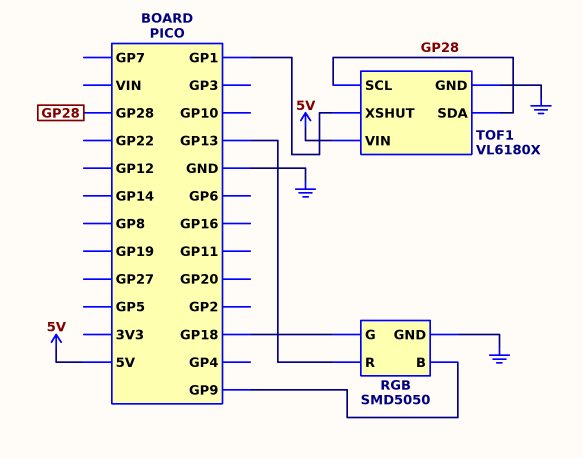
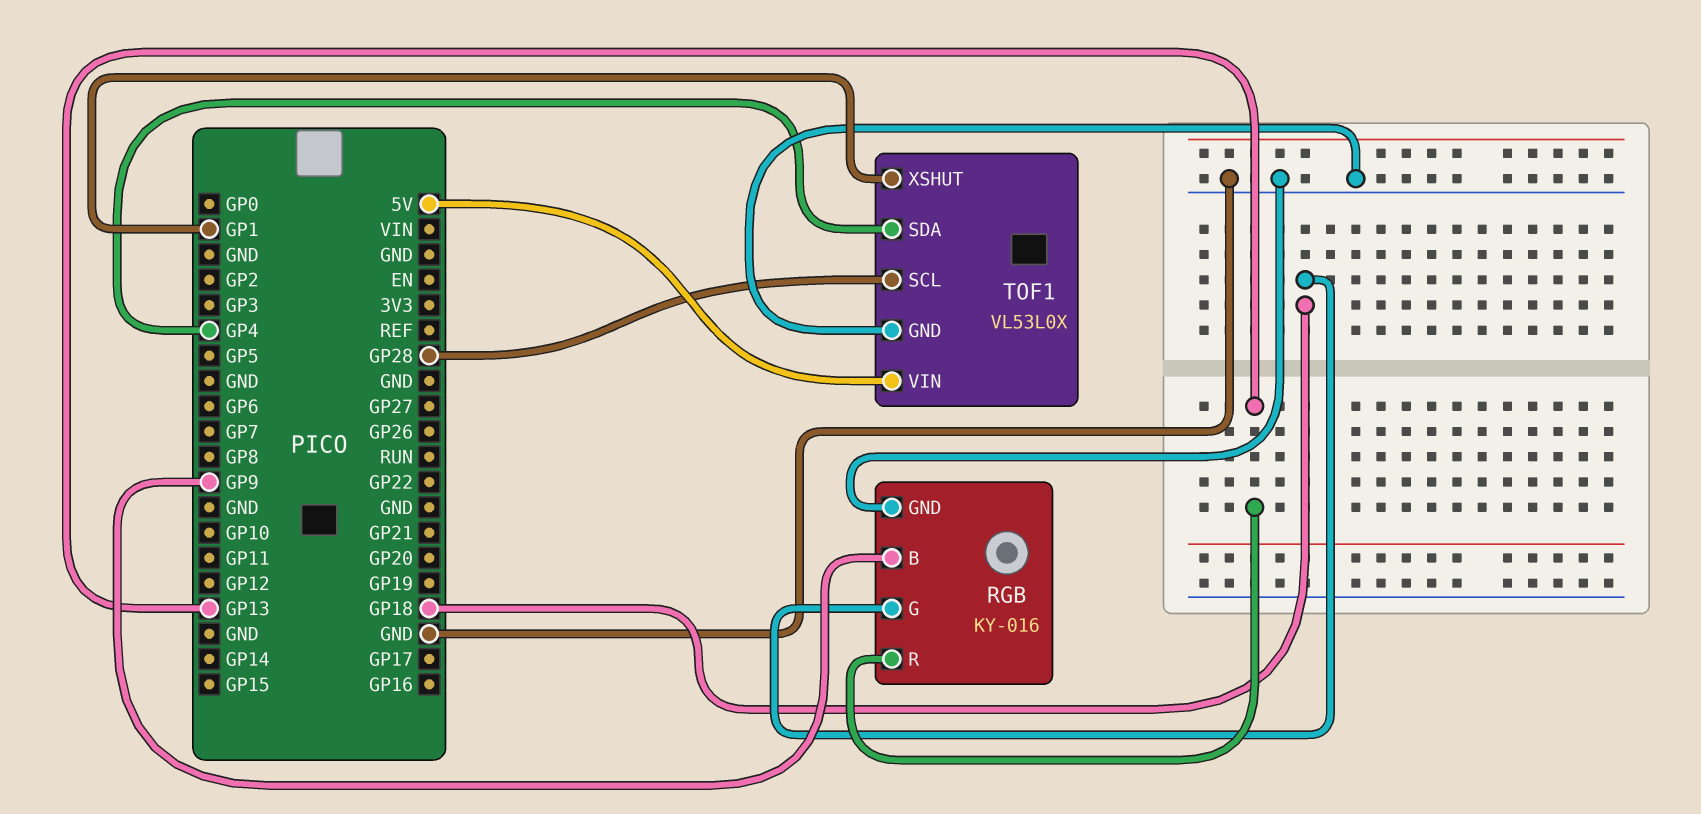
RGB: SMD5050 -> KY-016
TOF1: VL6180X -> VL53L0X
TOF1 pin SDA: GP28 -> GP4

